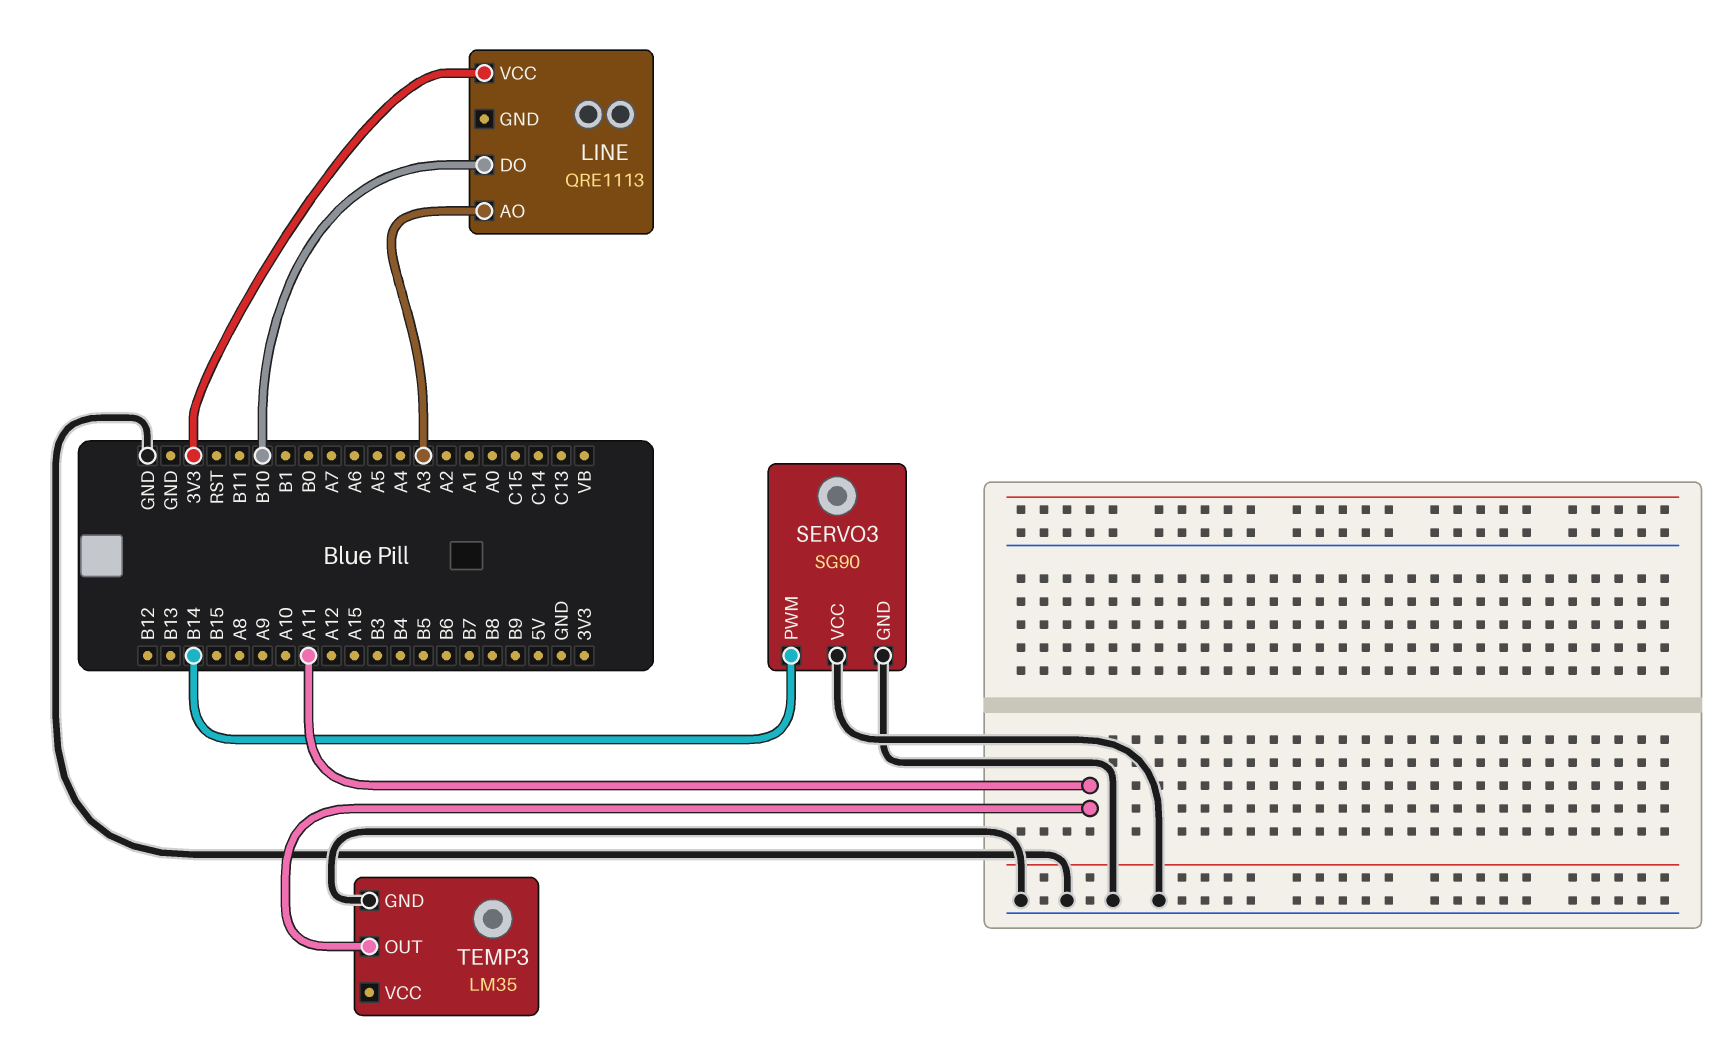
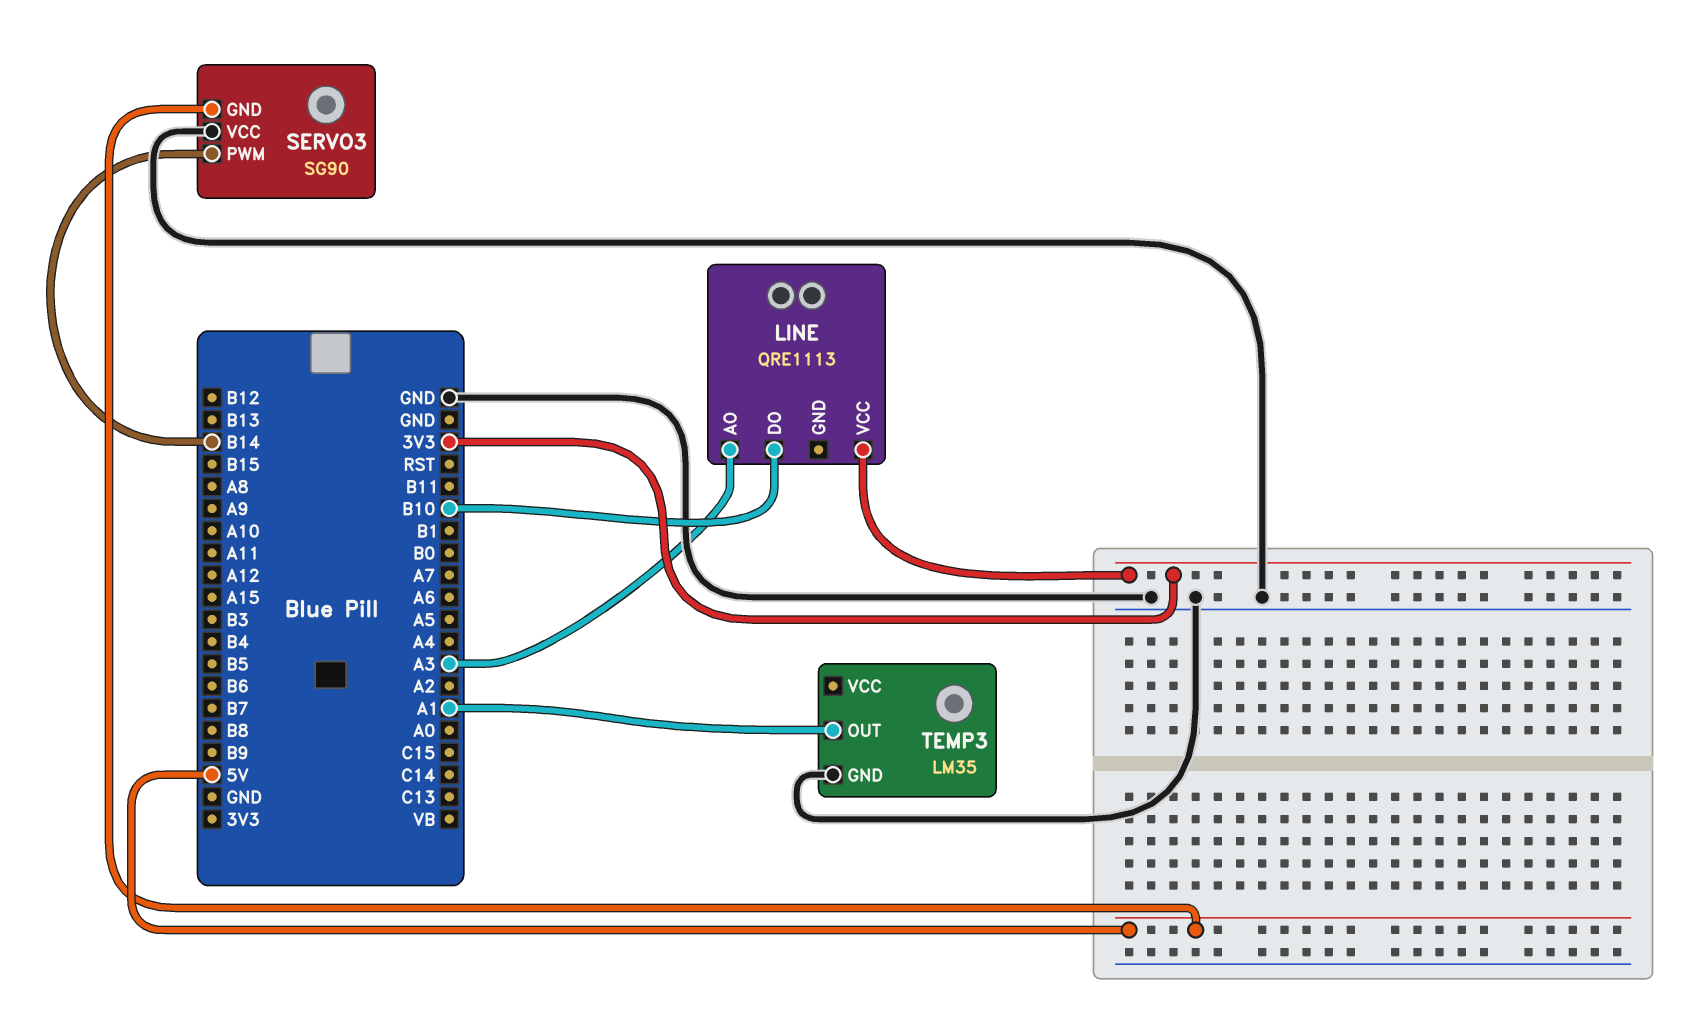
SERVO3 pin GND: GND -> 5V
TEMP3 pin OUT: A11 -> A1

